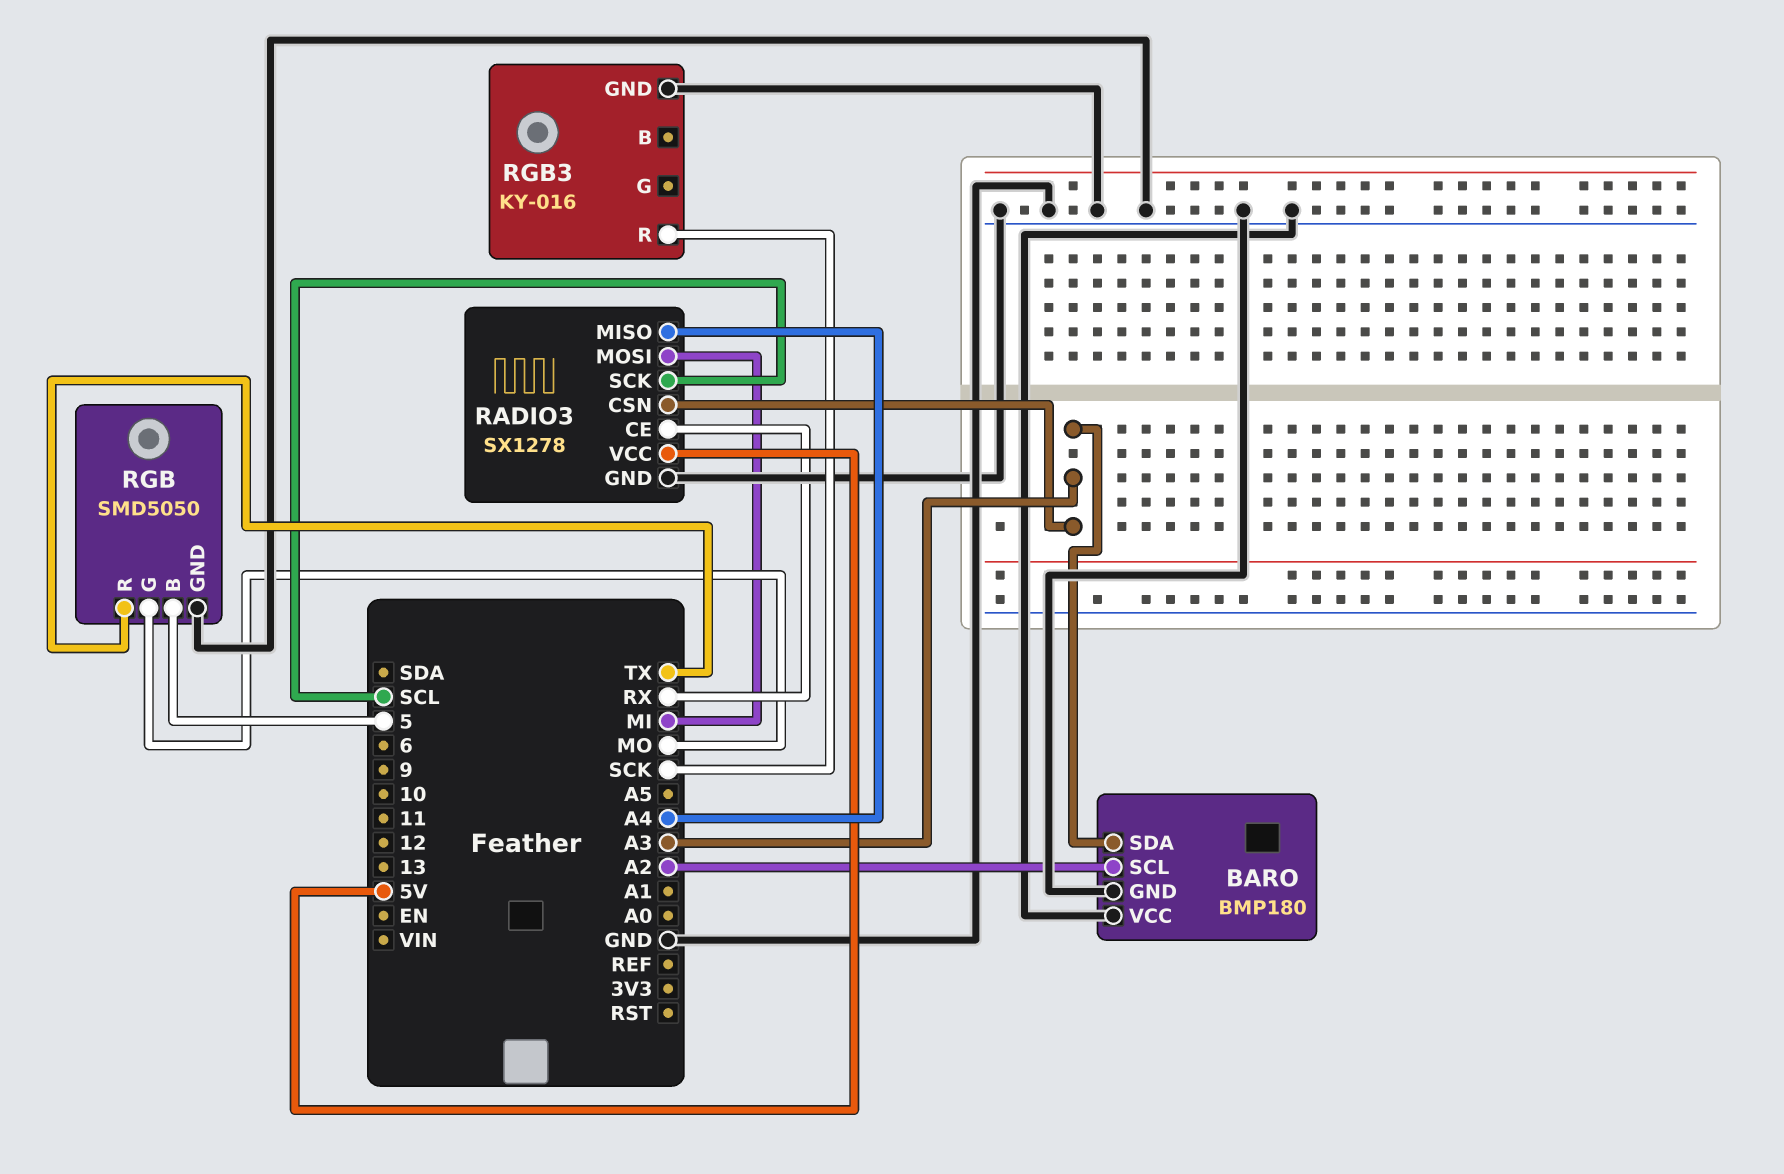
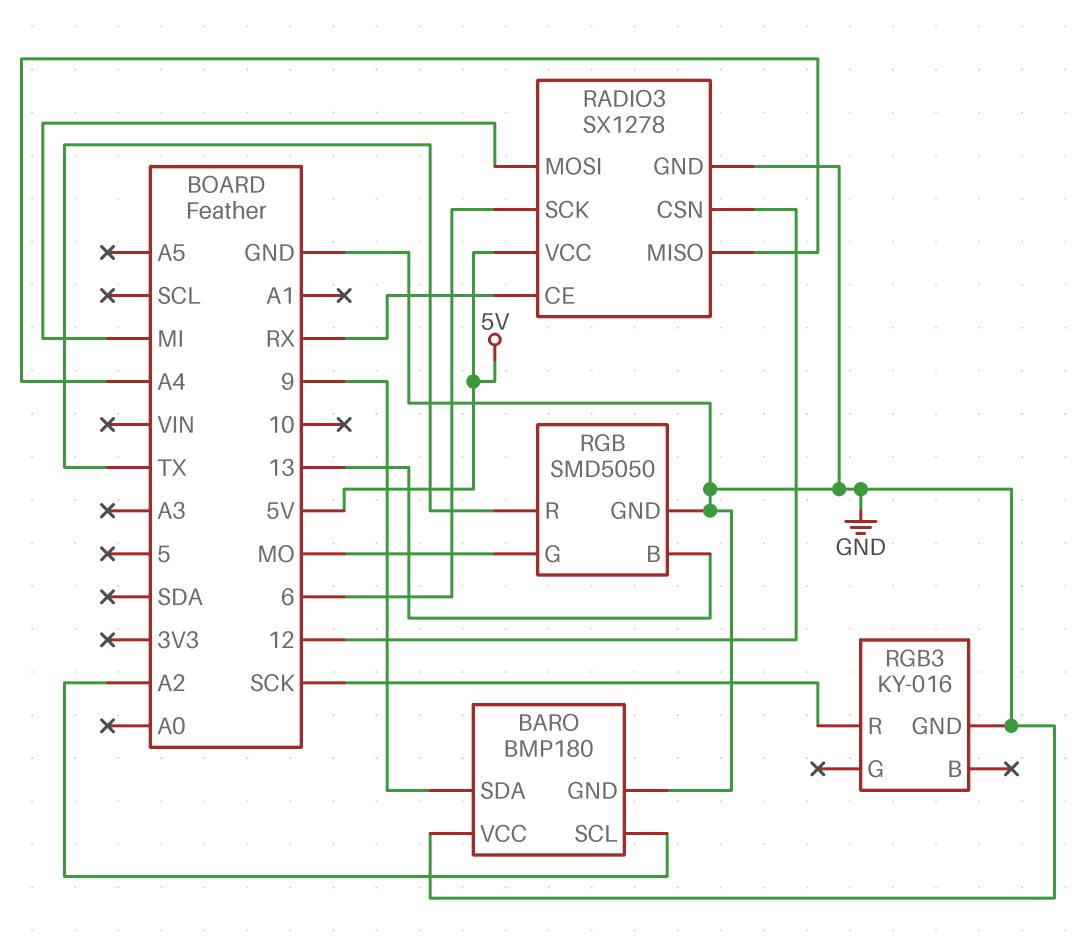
BARO pin SDA: A3 -> 9
RADIO3 pin CSN: A3 -> 12
RADIO3 pin SCK: SCL -> 6
RGB pin B: 5 -> 13

